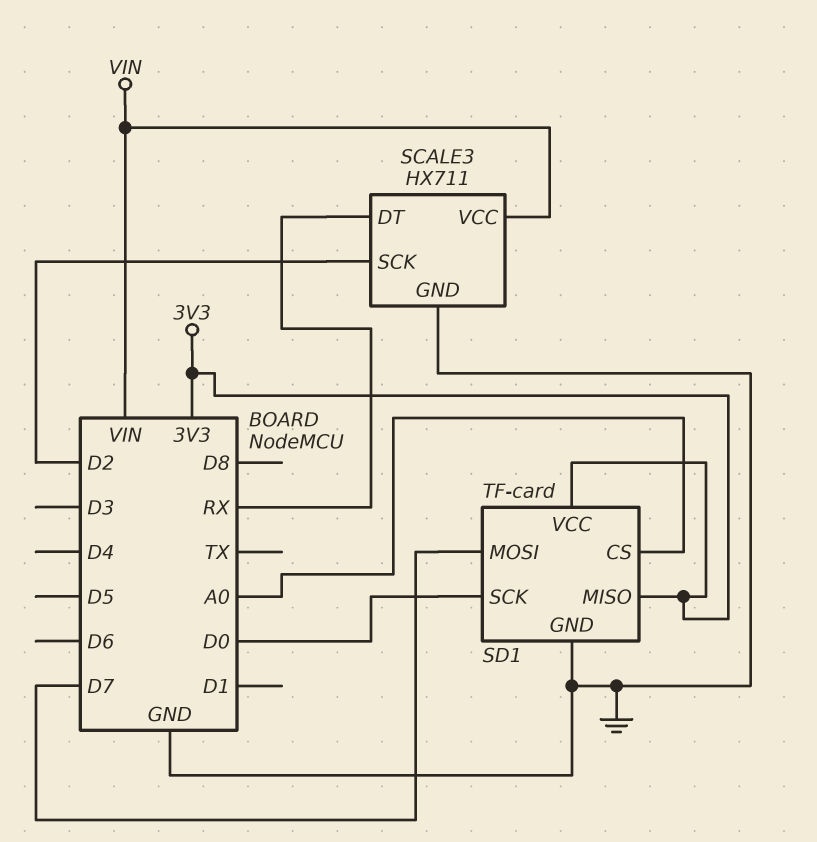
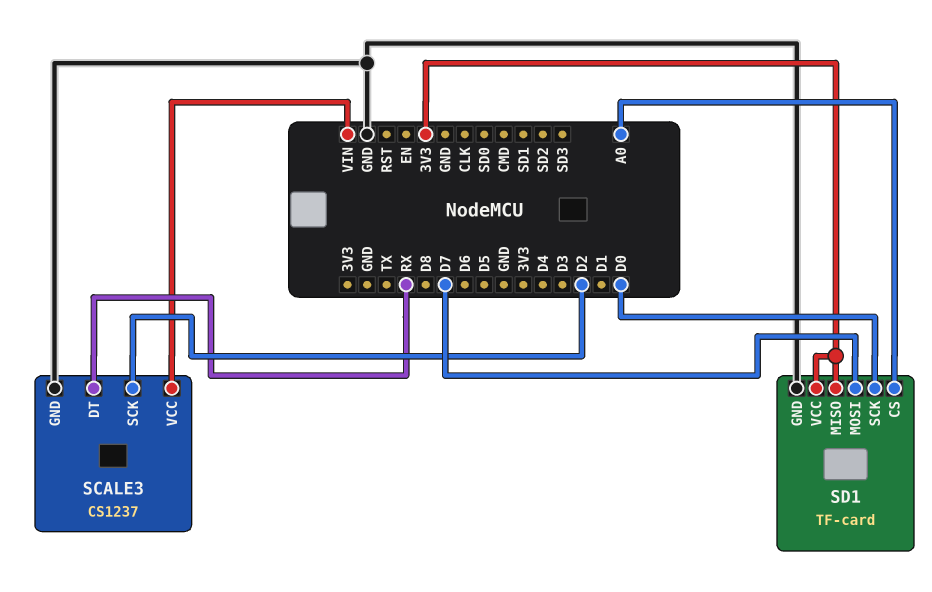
SCALE3: HX711 -> CS1237

